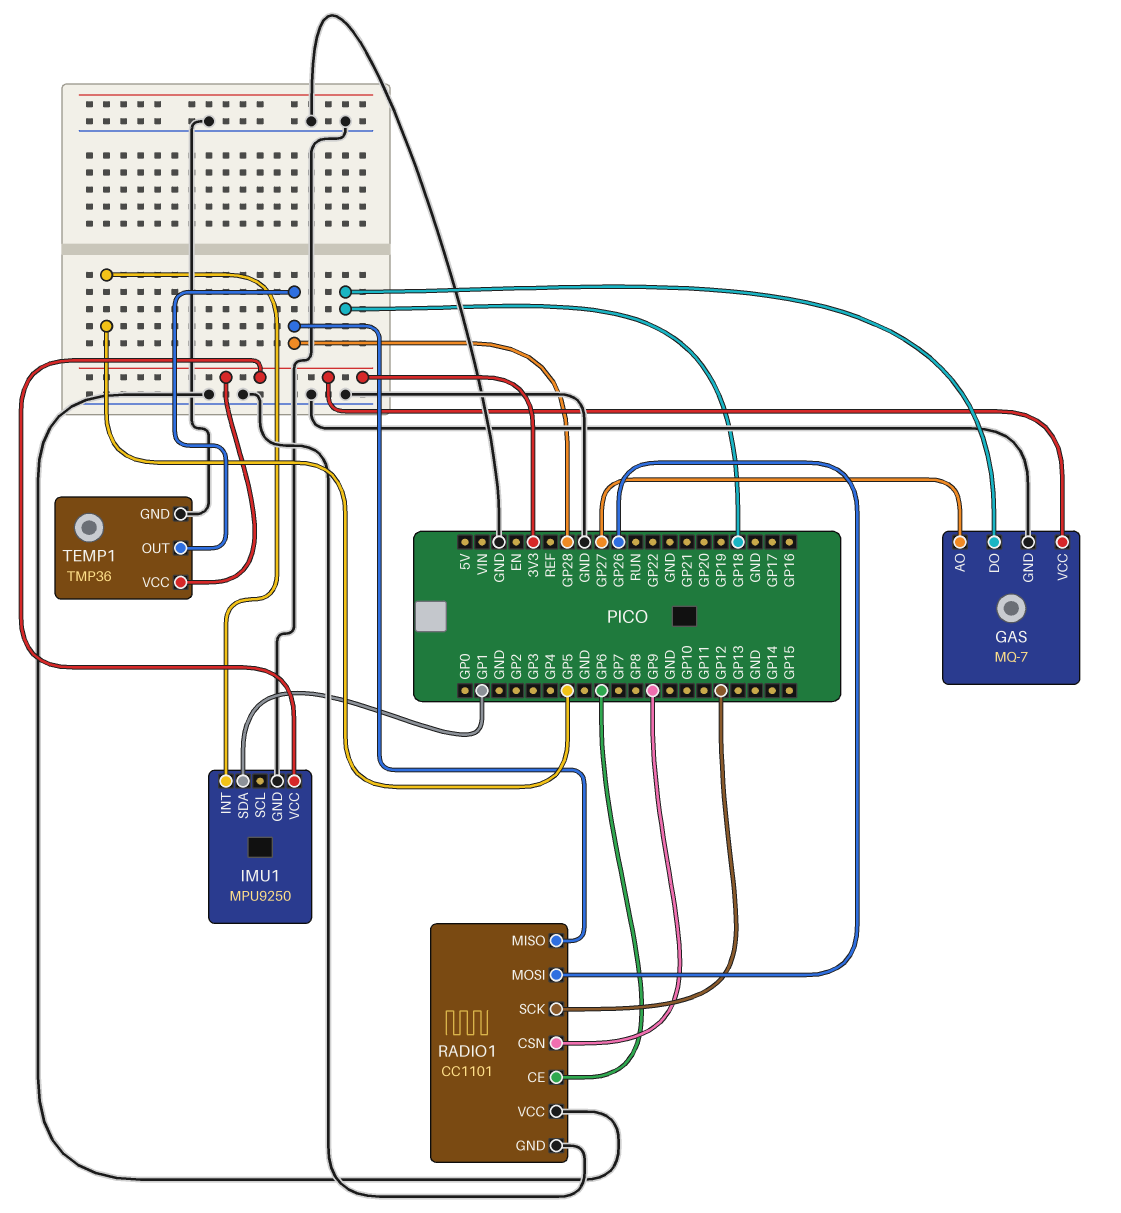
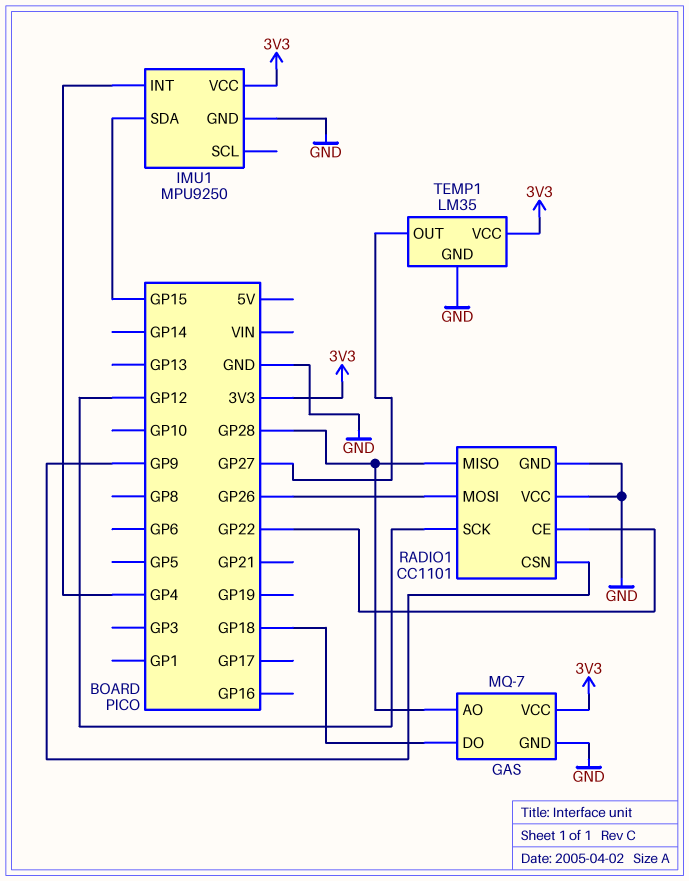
GAS pin AO: GP27 -> GP28
IMU1 pin INT: GP5 -> GP4
IMU1 pin SDA: GP1 -> GP15
RADIO1 pin CE: GP6 -> GP22
TEMP1: TMP36 -> LM35
TEMP1 pin OUT: GP28 -> GP27

